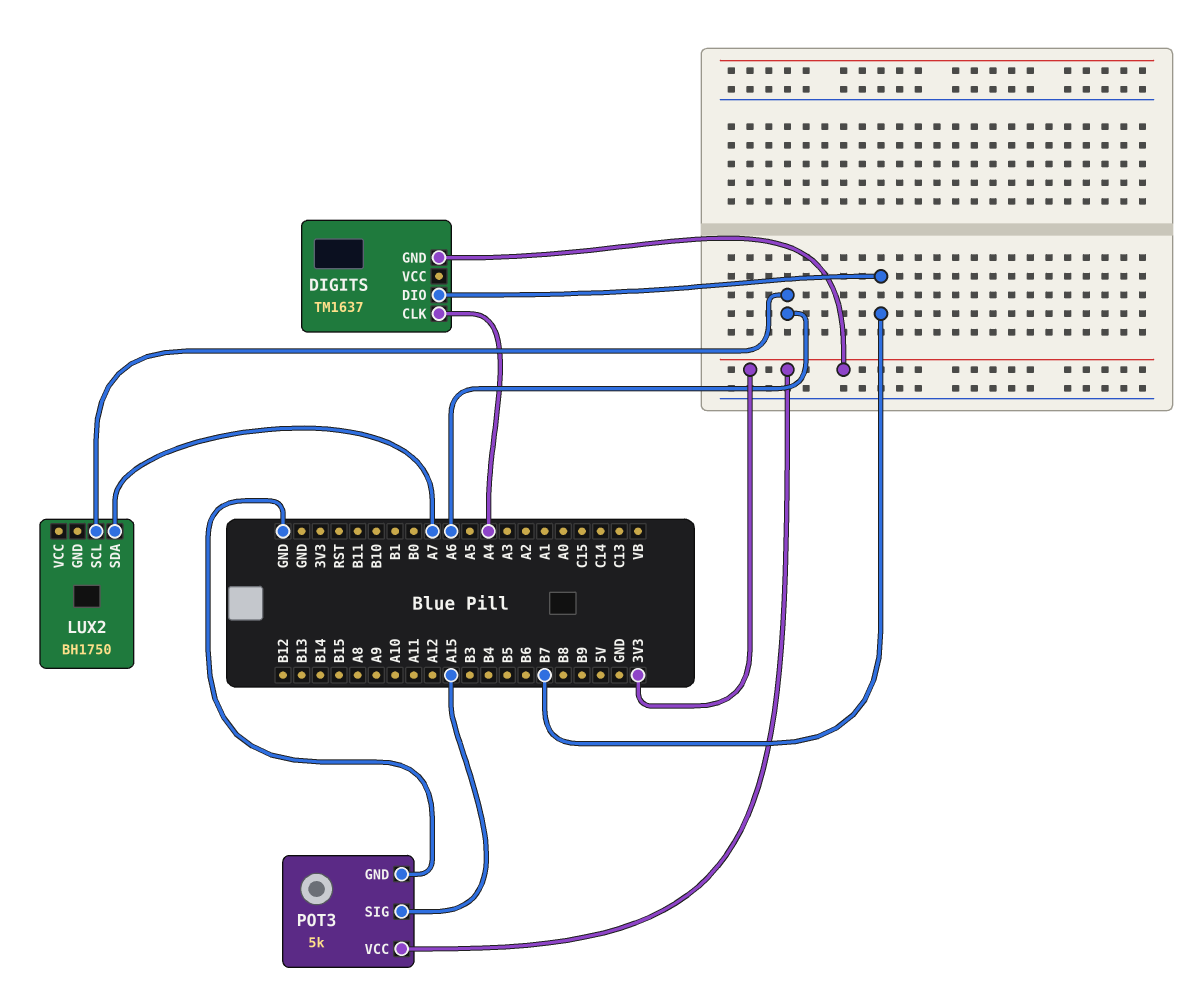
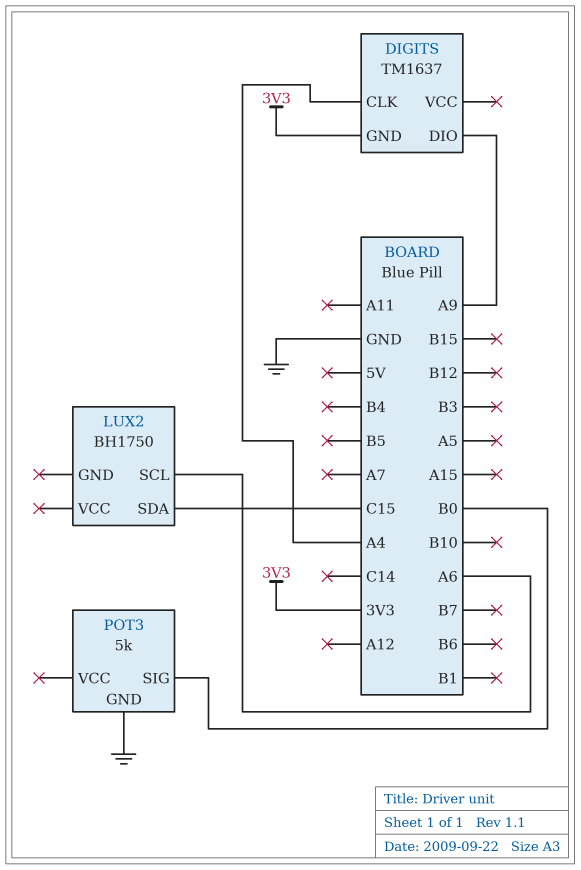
DIGITS pin DIO: B7 -> A9
LUX2 pin SDA: A7 -> C15
POT3 pin SIG: A15 -> B0
POT3 pin VCC: 3V3 -> none

